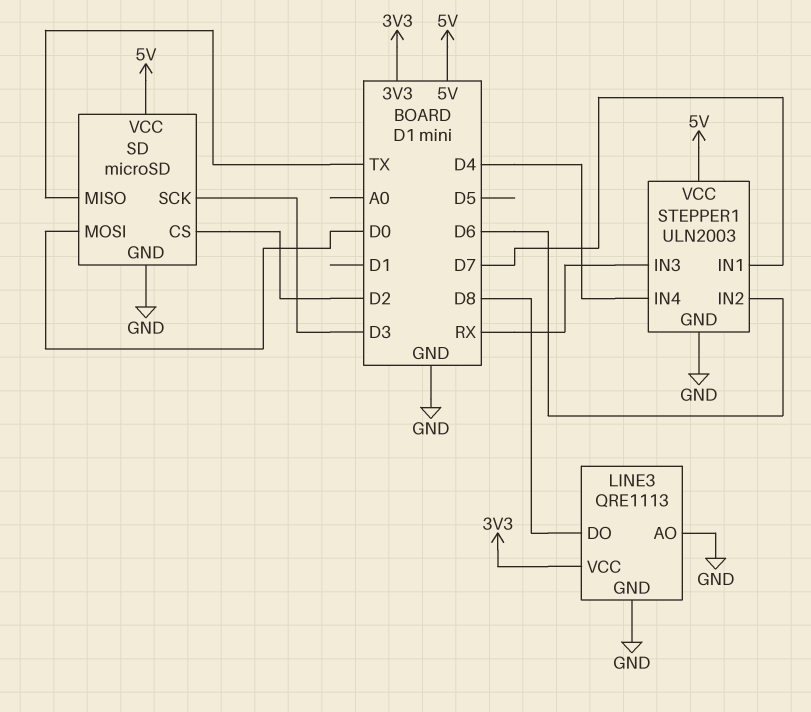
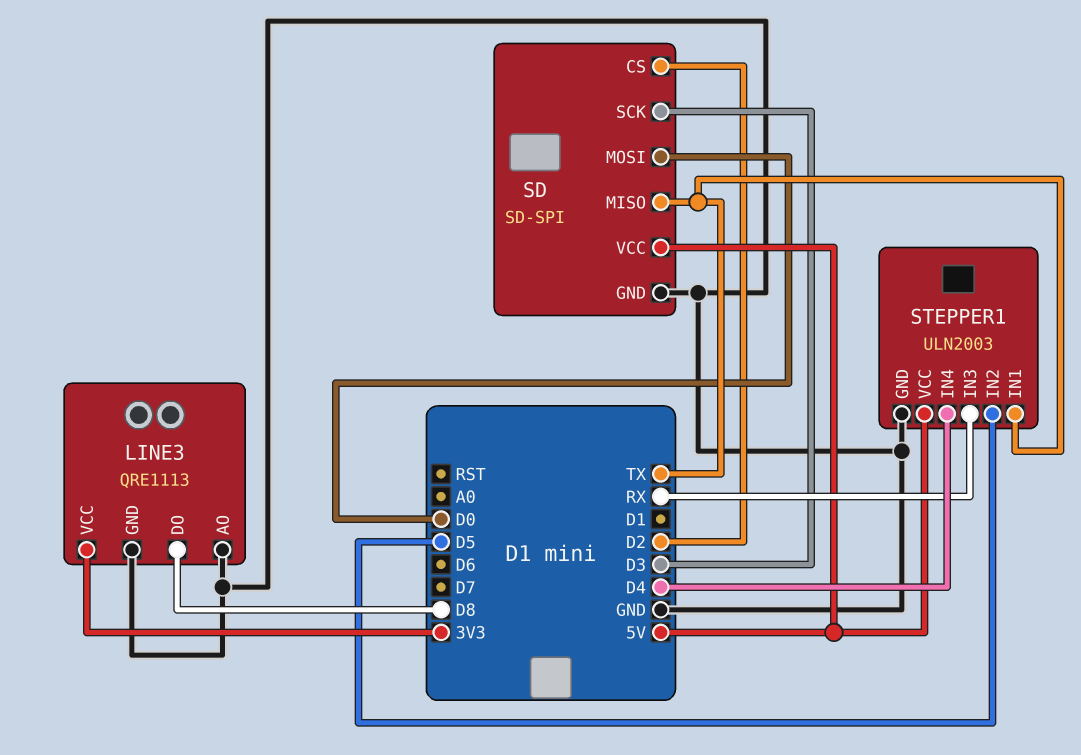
SD: microSD -> SD-SPI
STEPPER1 pin IN1: D7 -> TX
STEPPER1 pin IN2: D6 -> D5

